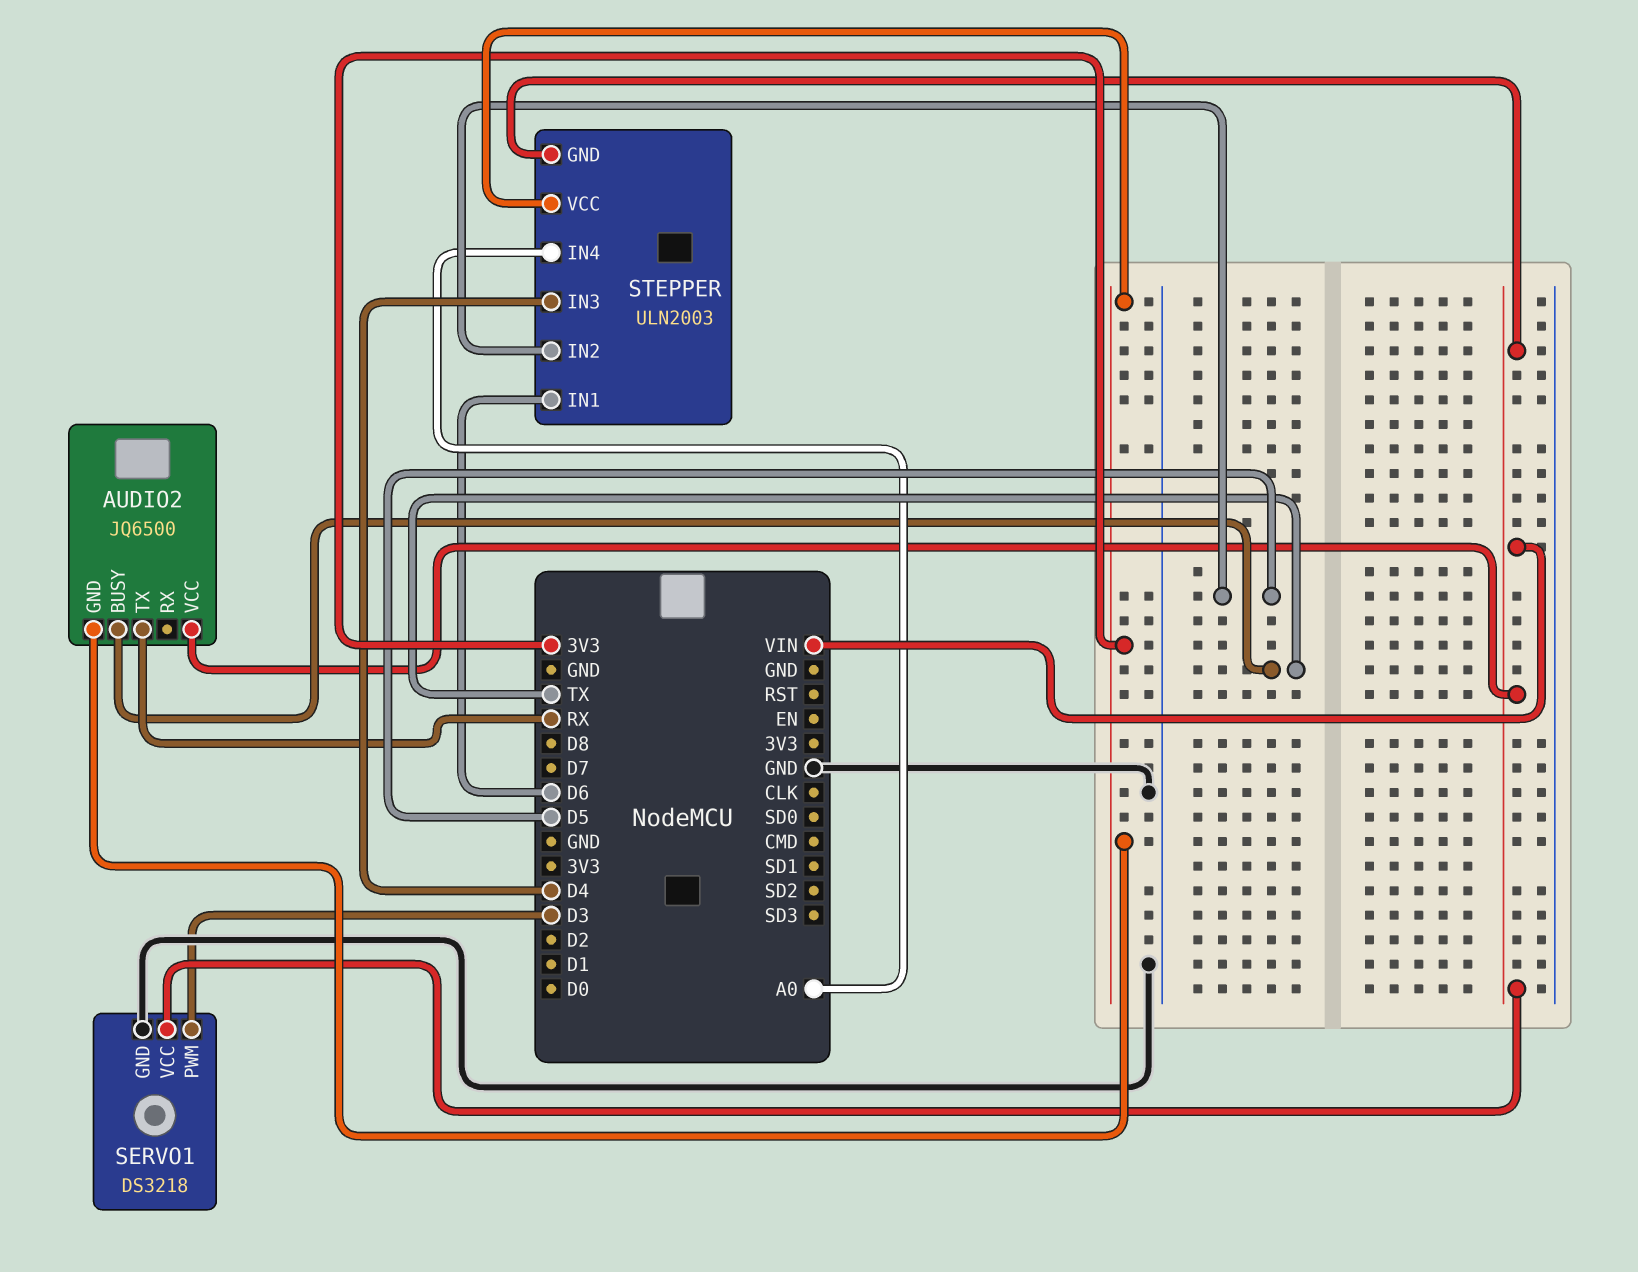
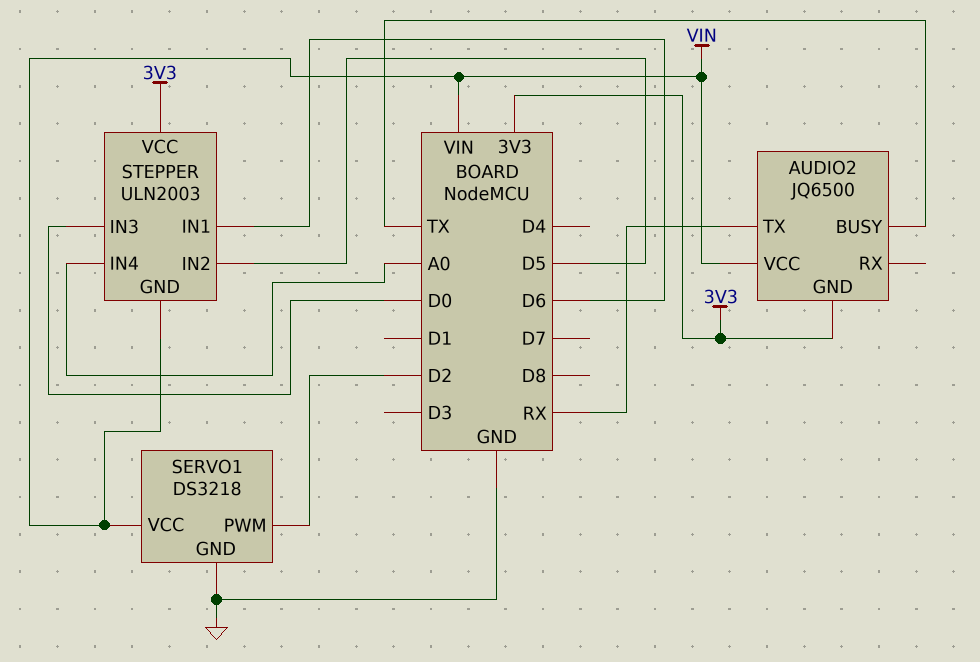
SERVO1 pin PWM: D3 -> D2
STEPPER pin IN3: D4 -> D0

